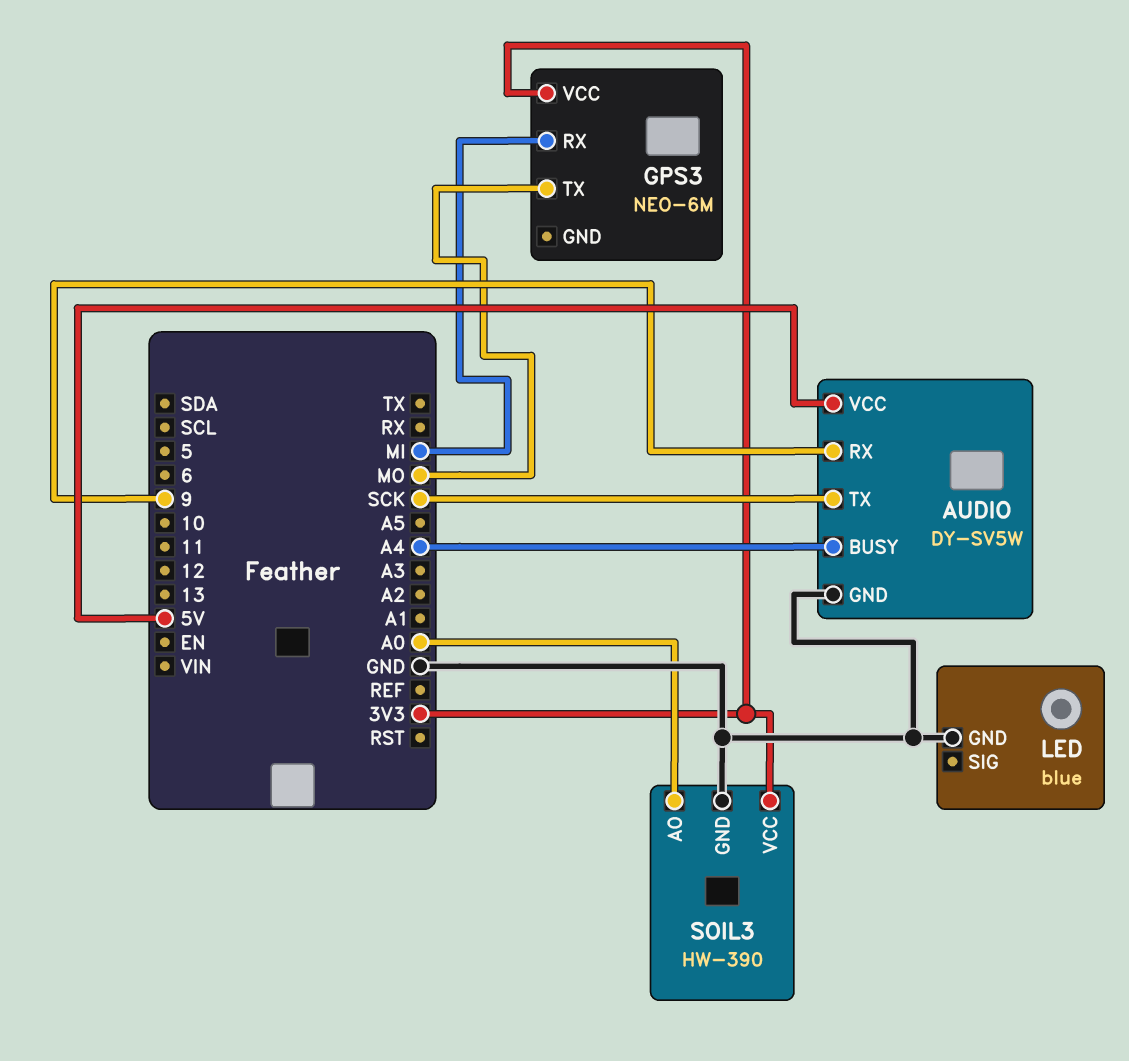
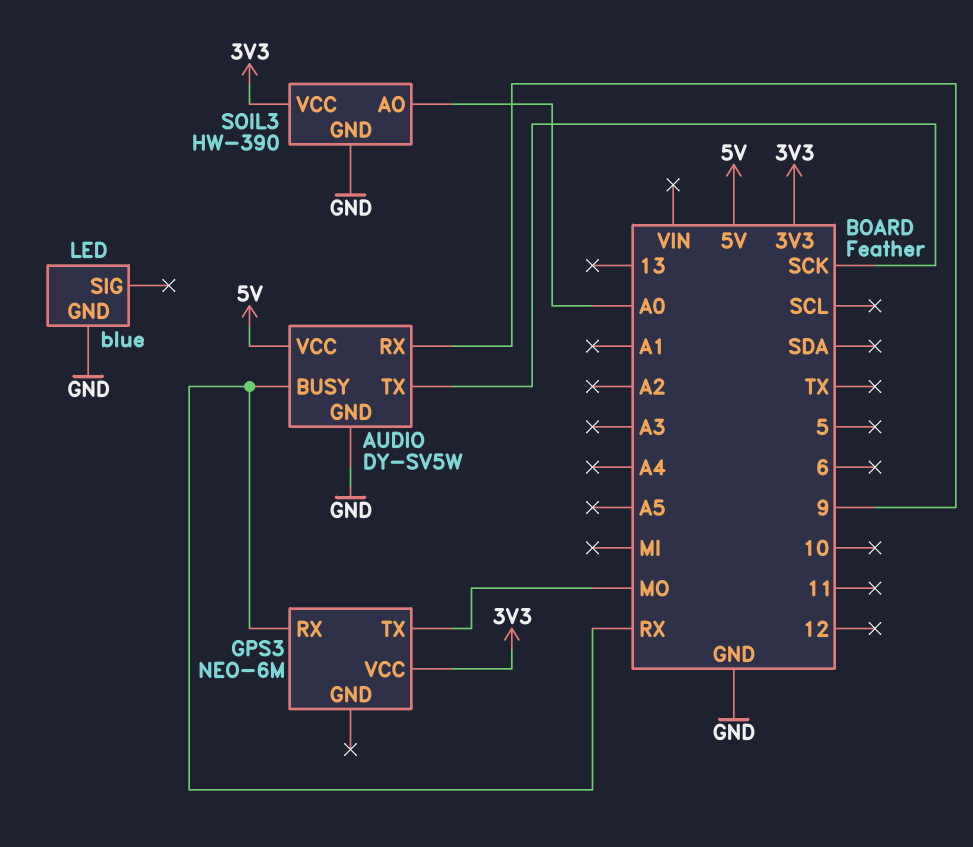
AUDIO pin BUSY: A4 -> RX
GPS3 pin RX: MI -> RX

